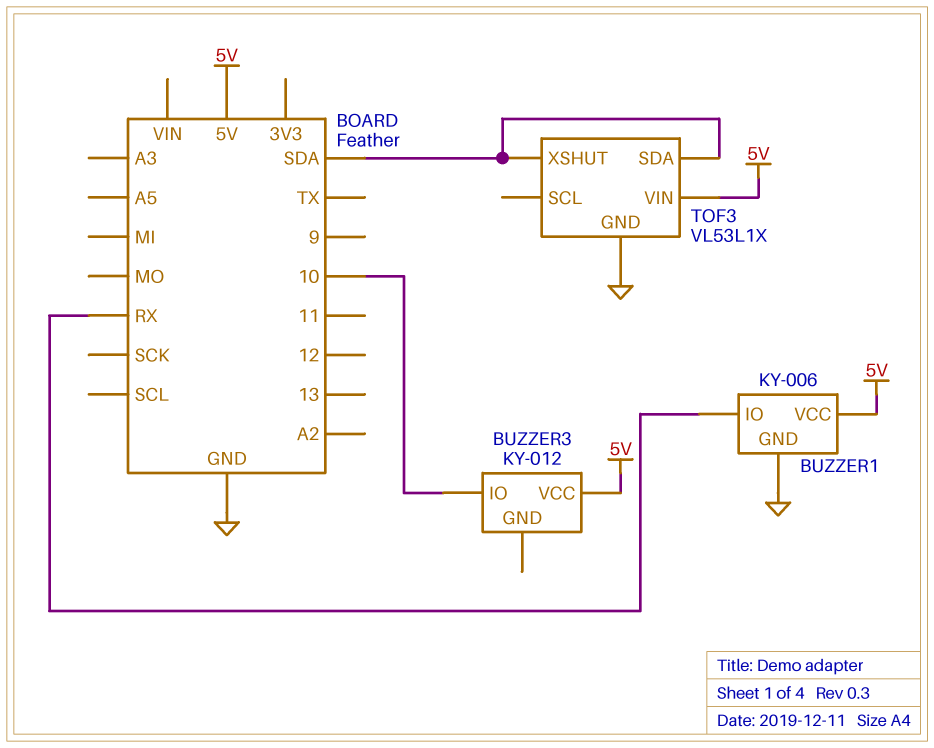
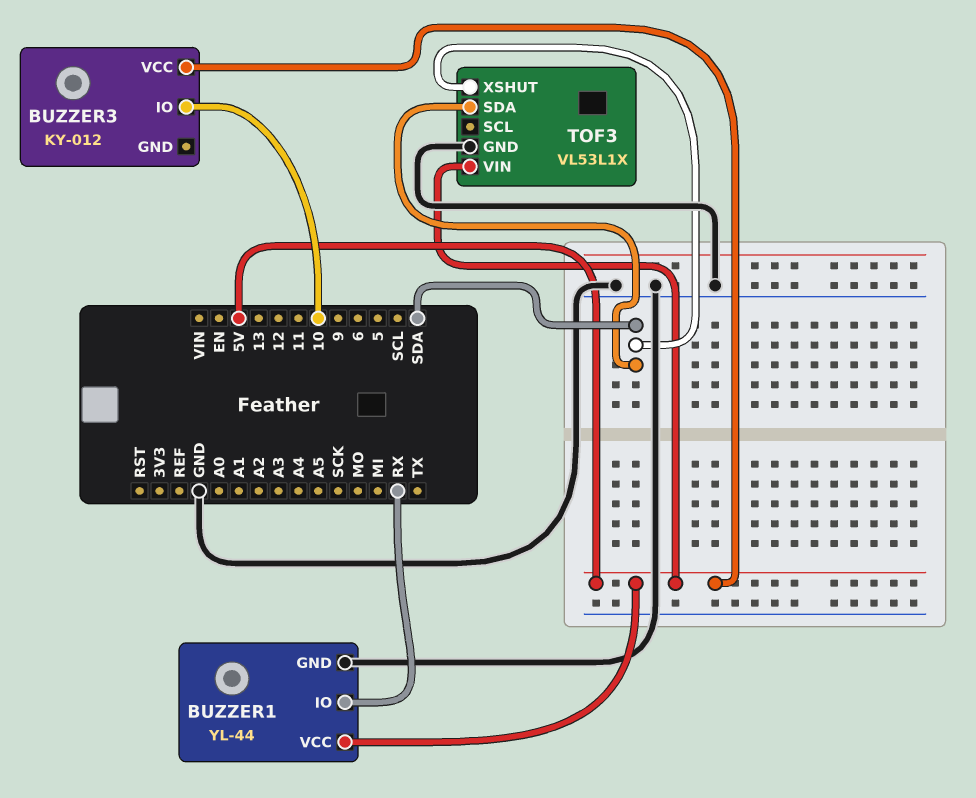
BUZZER1: KY-006 -> YL-44

